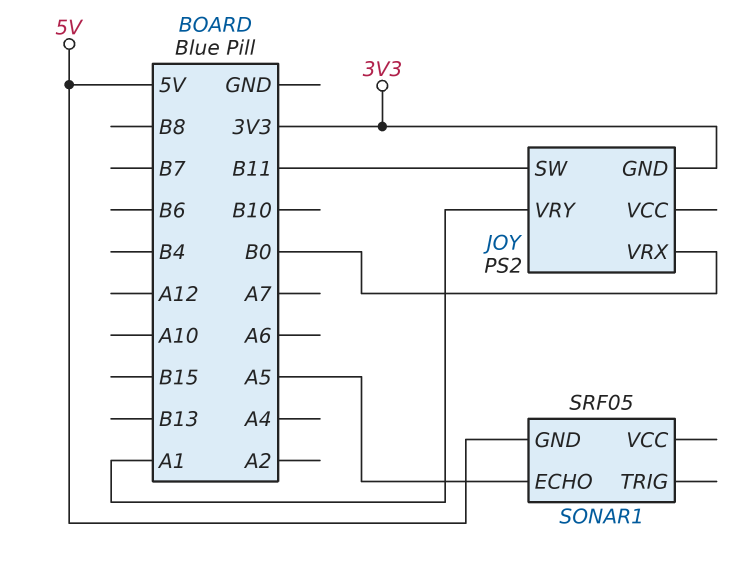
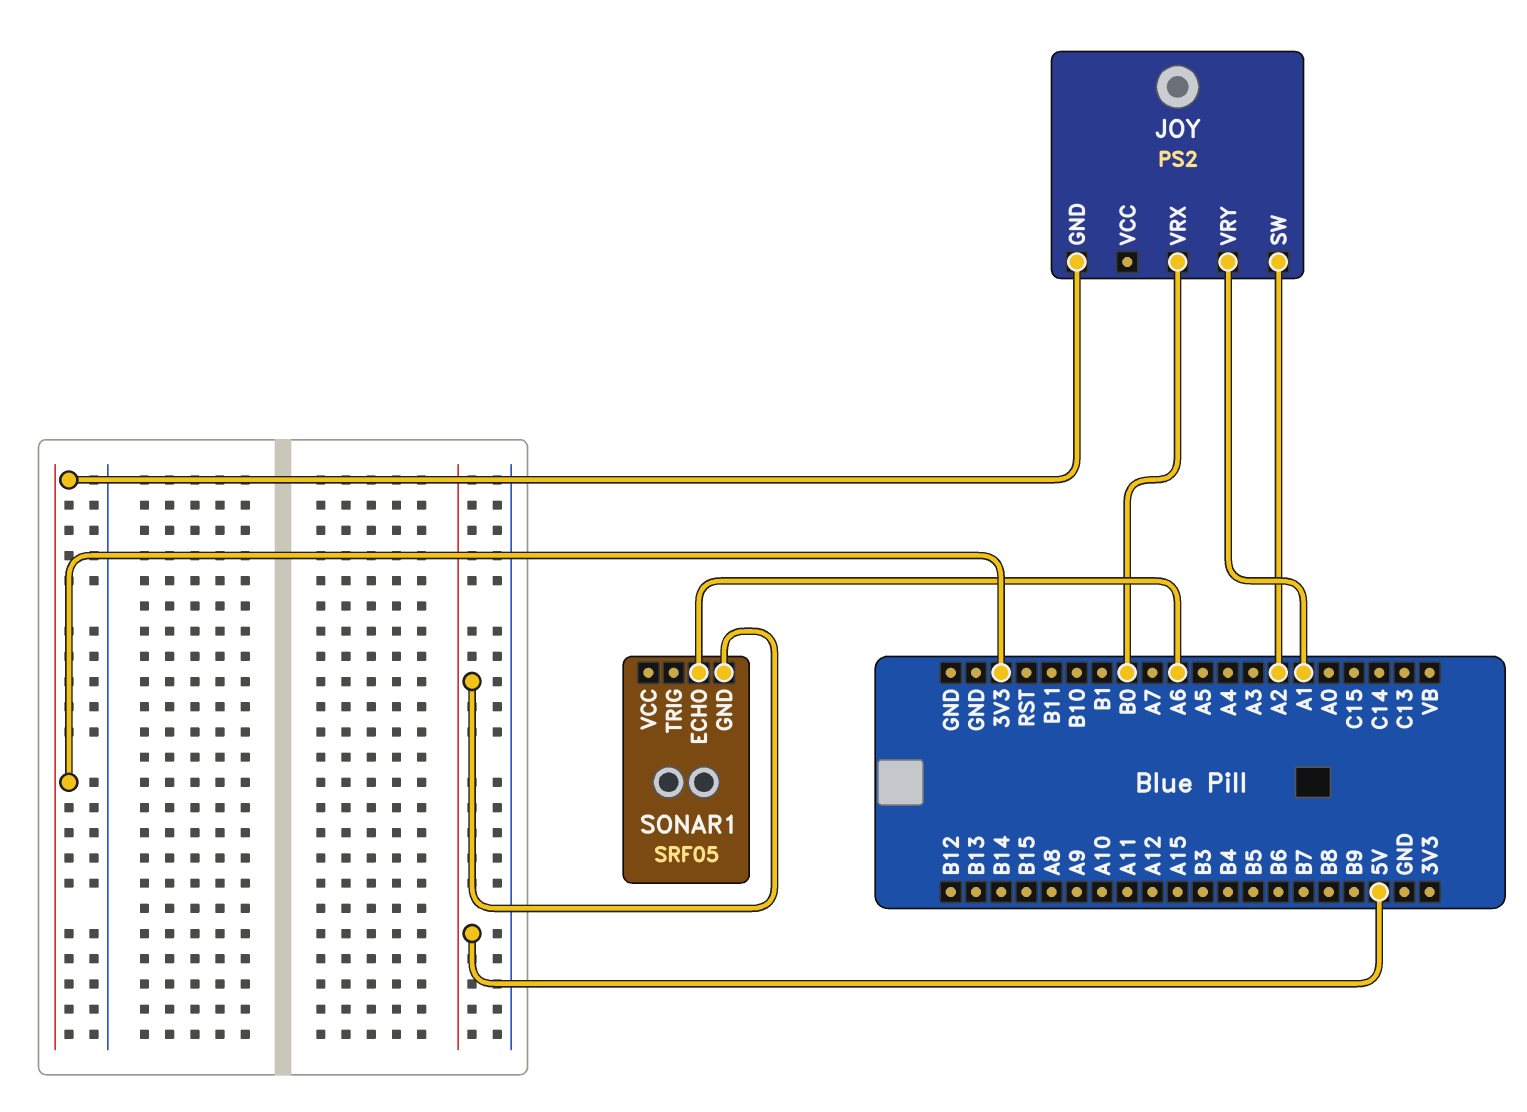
JOY pin SW: B11 -> A2
SONAR1 pin ECHO: A5 -> A6

